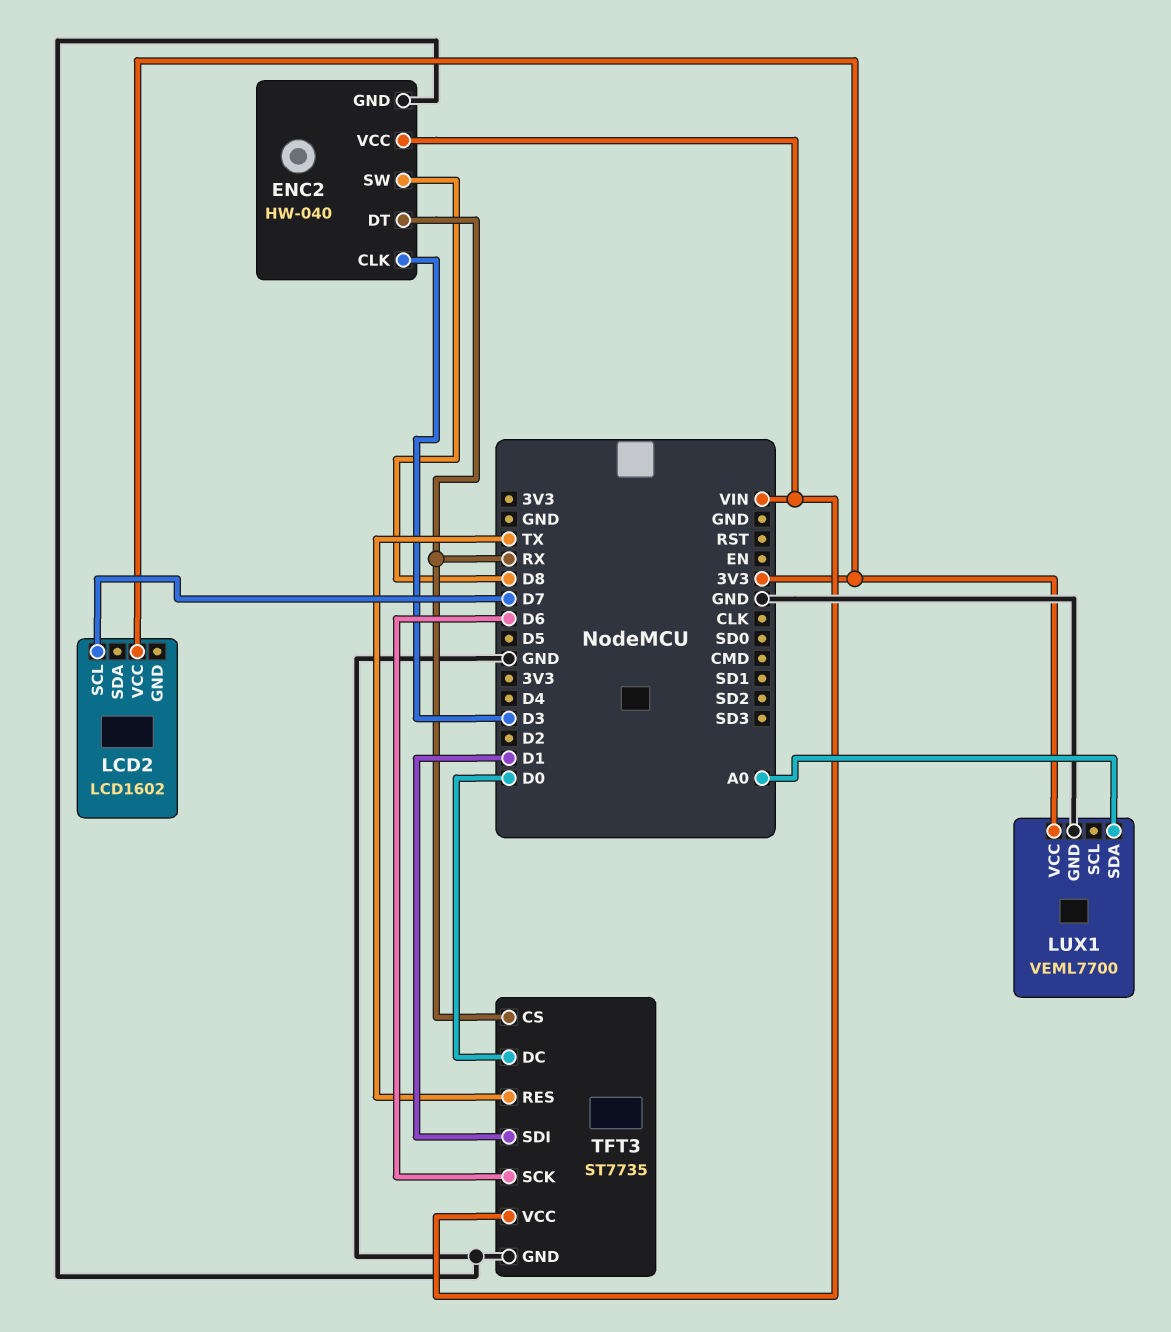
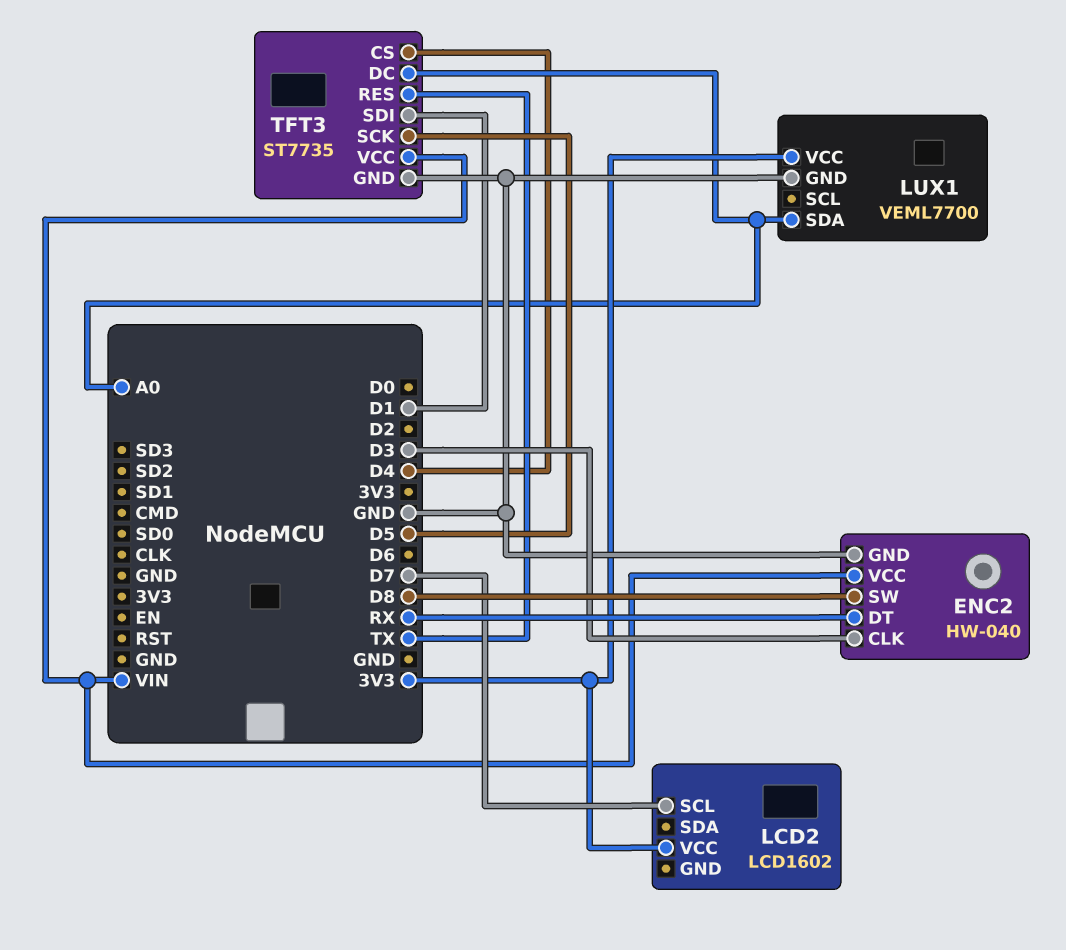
TFT3 pin CS: RX -> D4
TFT3 pin DC: D0 -> A0
TFT3 pin SCK: D6 -> D5

